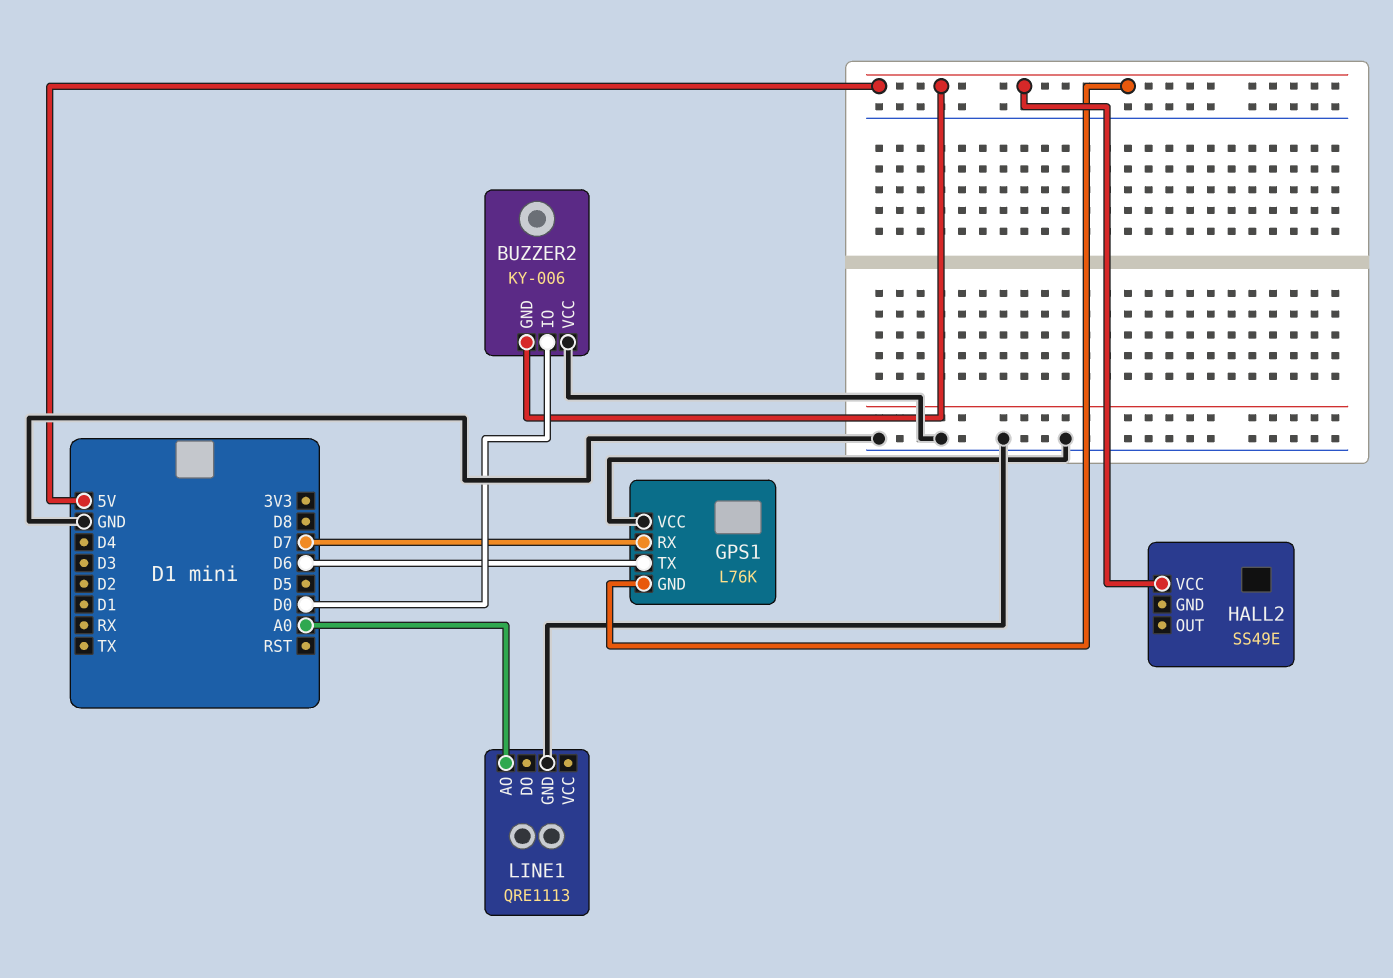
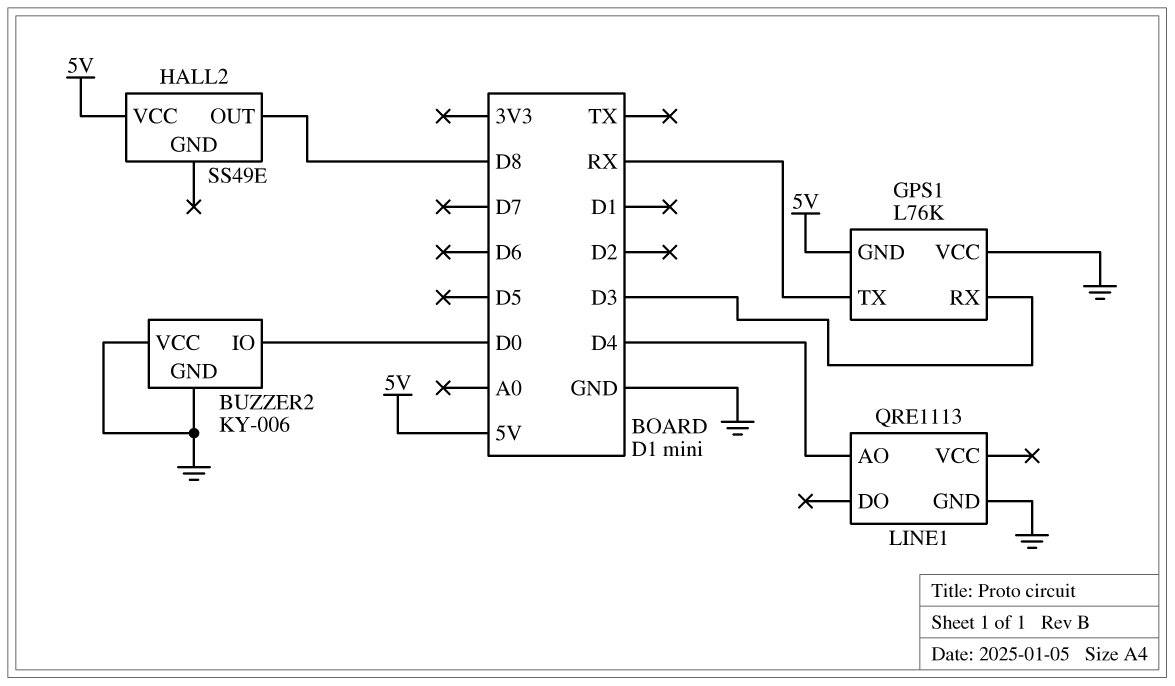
BUZZER2 pin GND: 5V -> GND
GPS1 pin RX: D7 -> D3
GPS1 pin TX: D6 -> RX
HALL2 pin OUT: none -> D8
LINE1 pin AO: A0 -> D4

